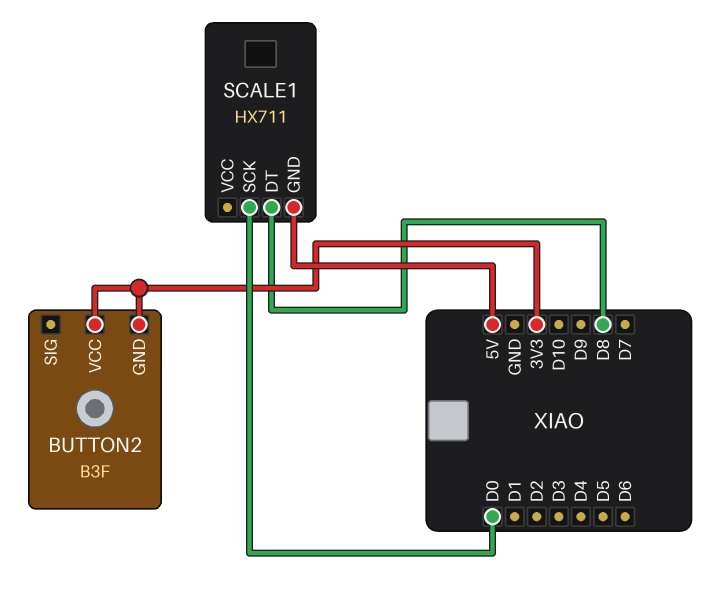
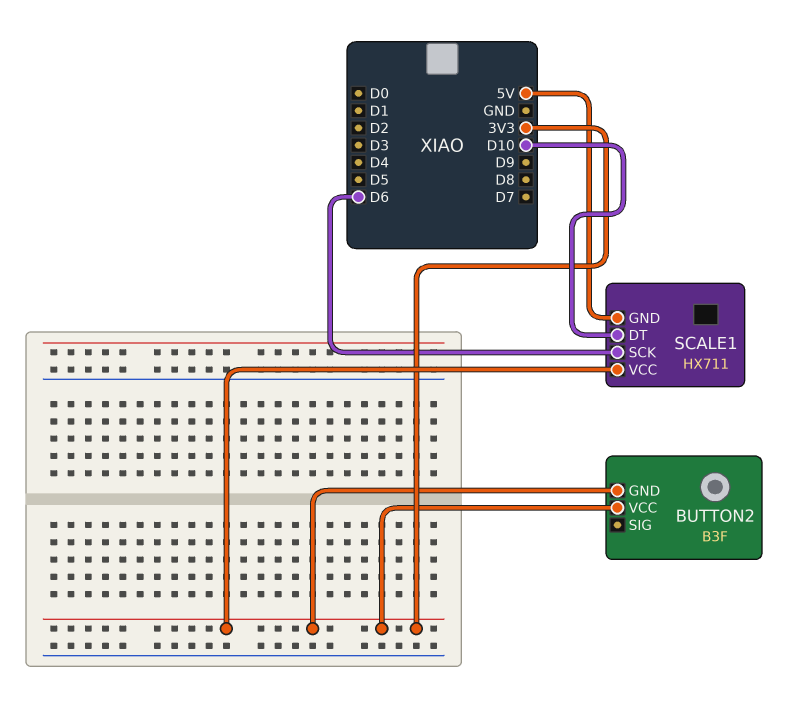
SCALE1 pin DT: D8 -> D10
SCALE1 pin SCK: D0 -> D6
SCALE1 pin VCC: none -> 3V3

